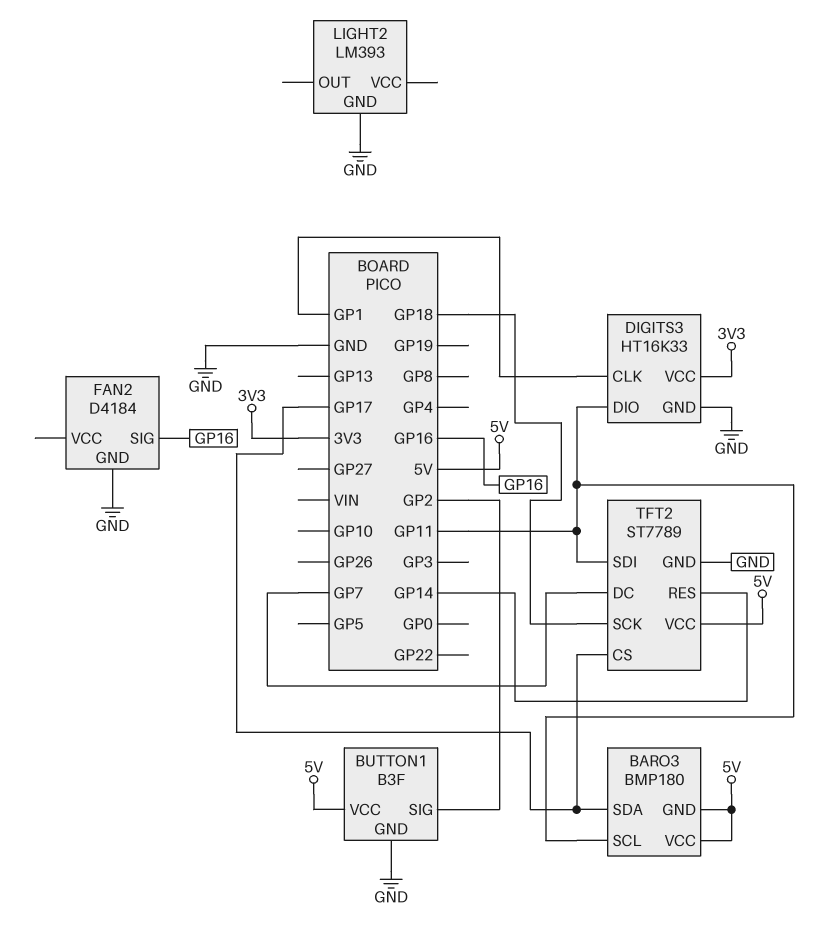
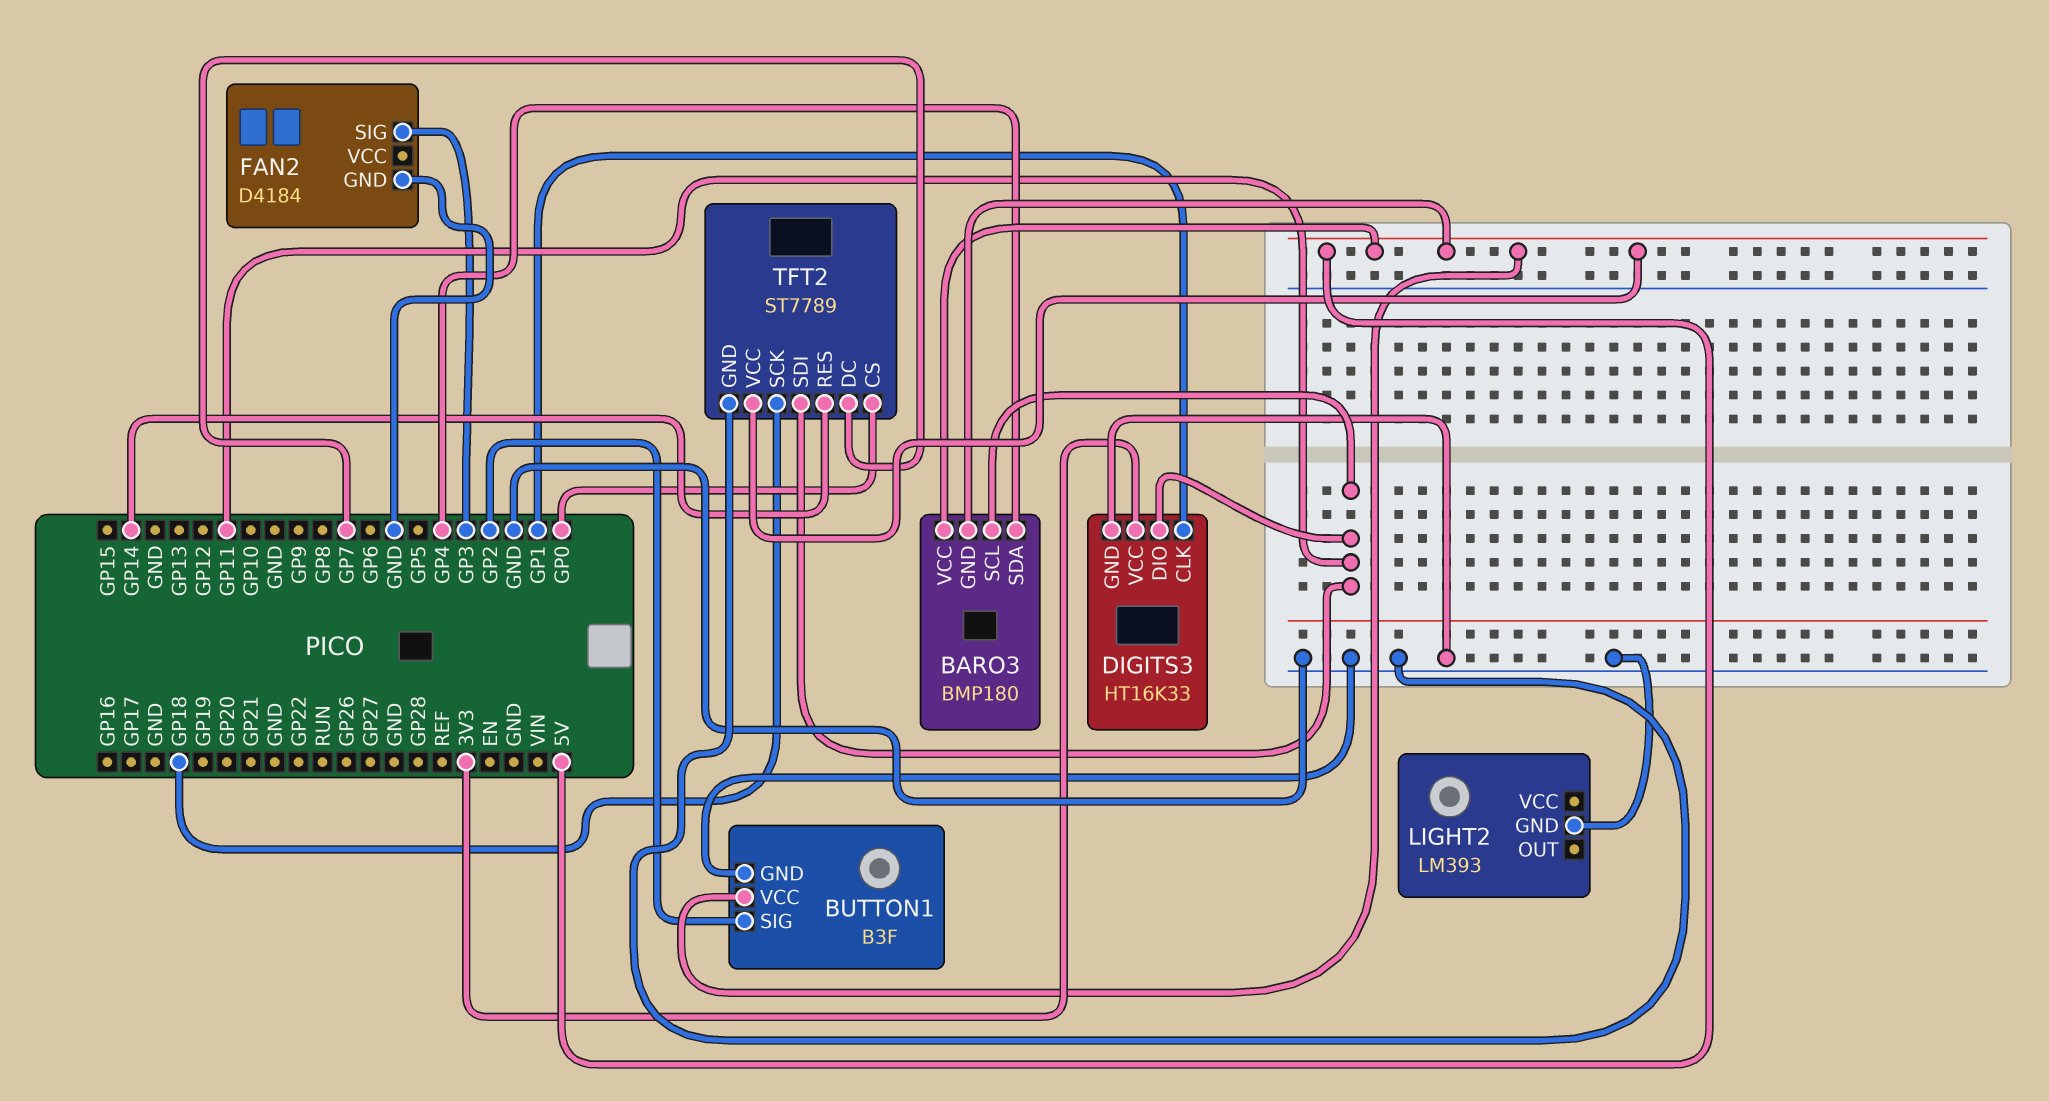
BARO3 pin SDA: GP17 -> GP4
FAN2 pin SIG: GP16 -> GP3
TFT2 pin CS: GP17 -> GP0

